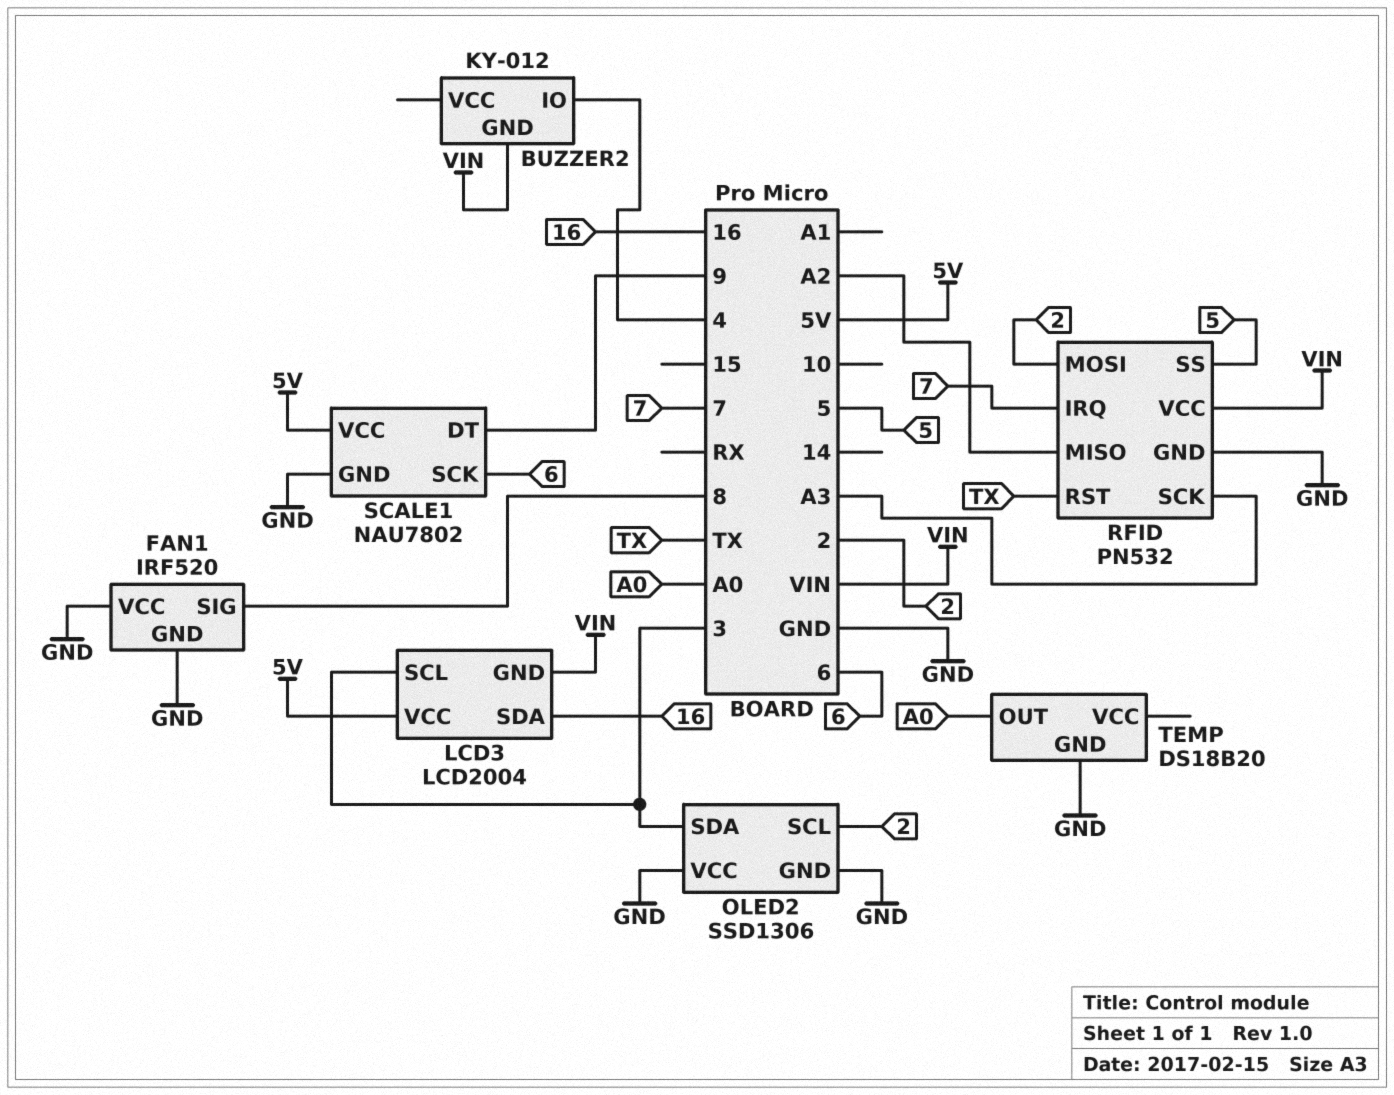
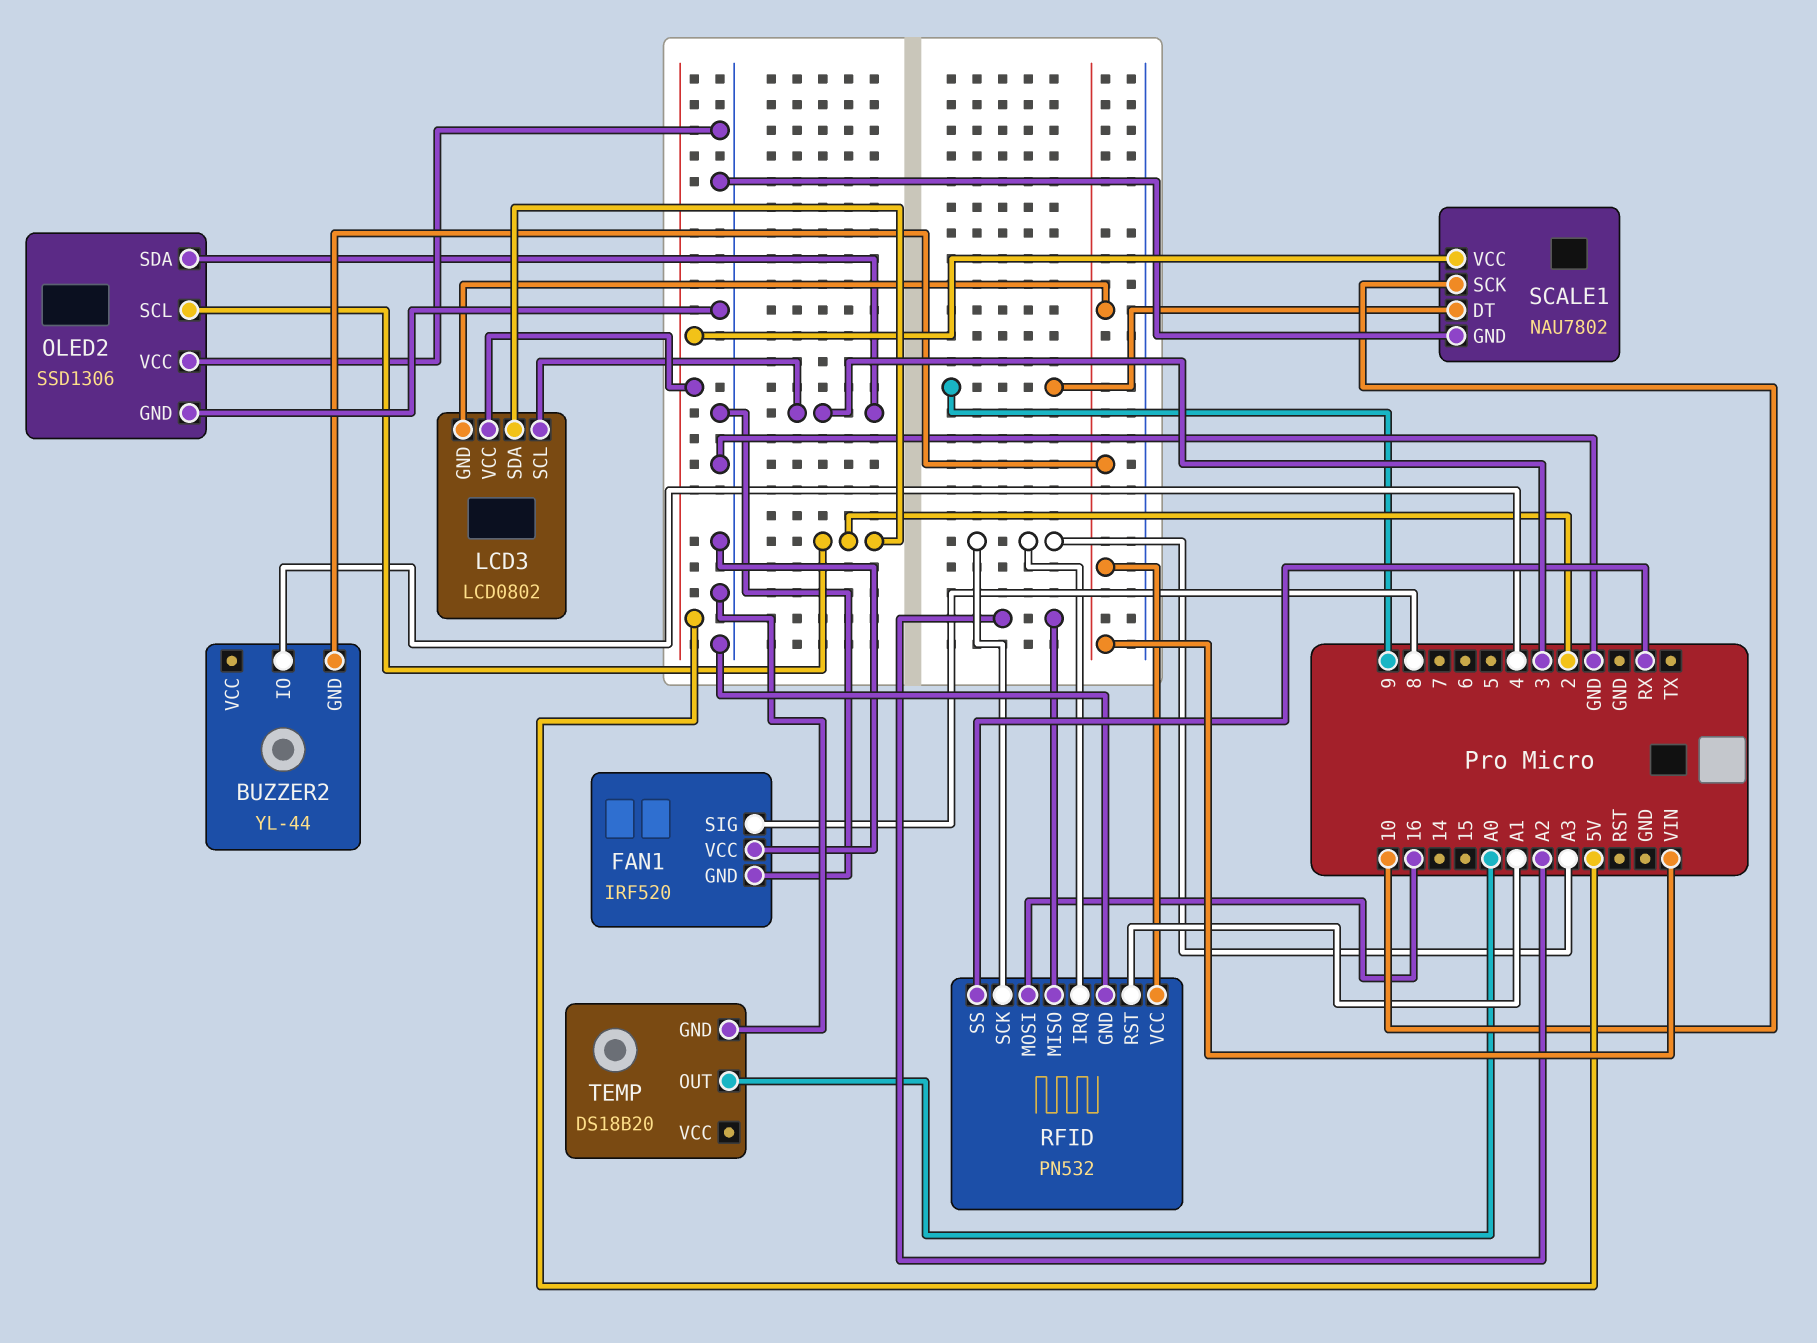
BUZZER2: KY-012 -> YL-44
LCD3: LCD2004 -> LCD0802
LCD3 pin SDA: 16 -> 2
RFID pin IRQ: 7 -> A3
RFID pin MOSI: 2 -> 16
RFID pin RST: TX -> A1
RFID pin SS: 5 -> RX
SCALE1 pin SCK: 6 -> 10

